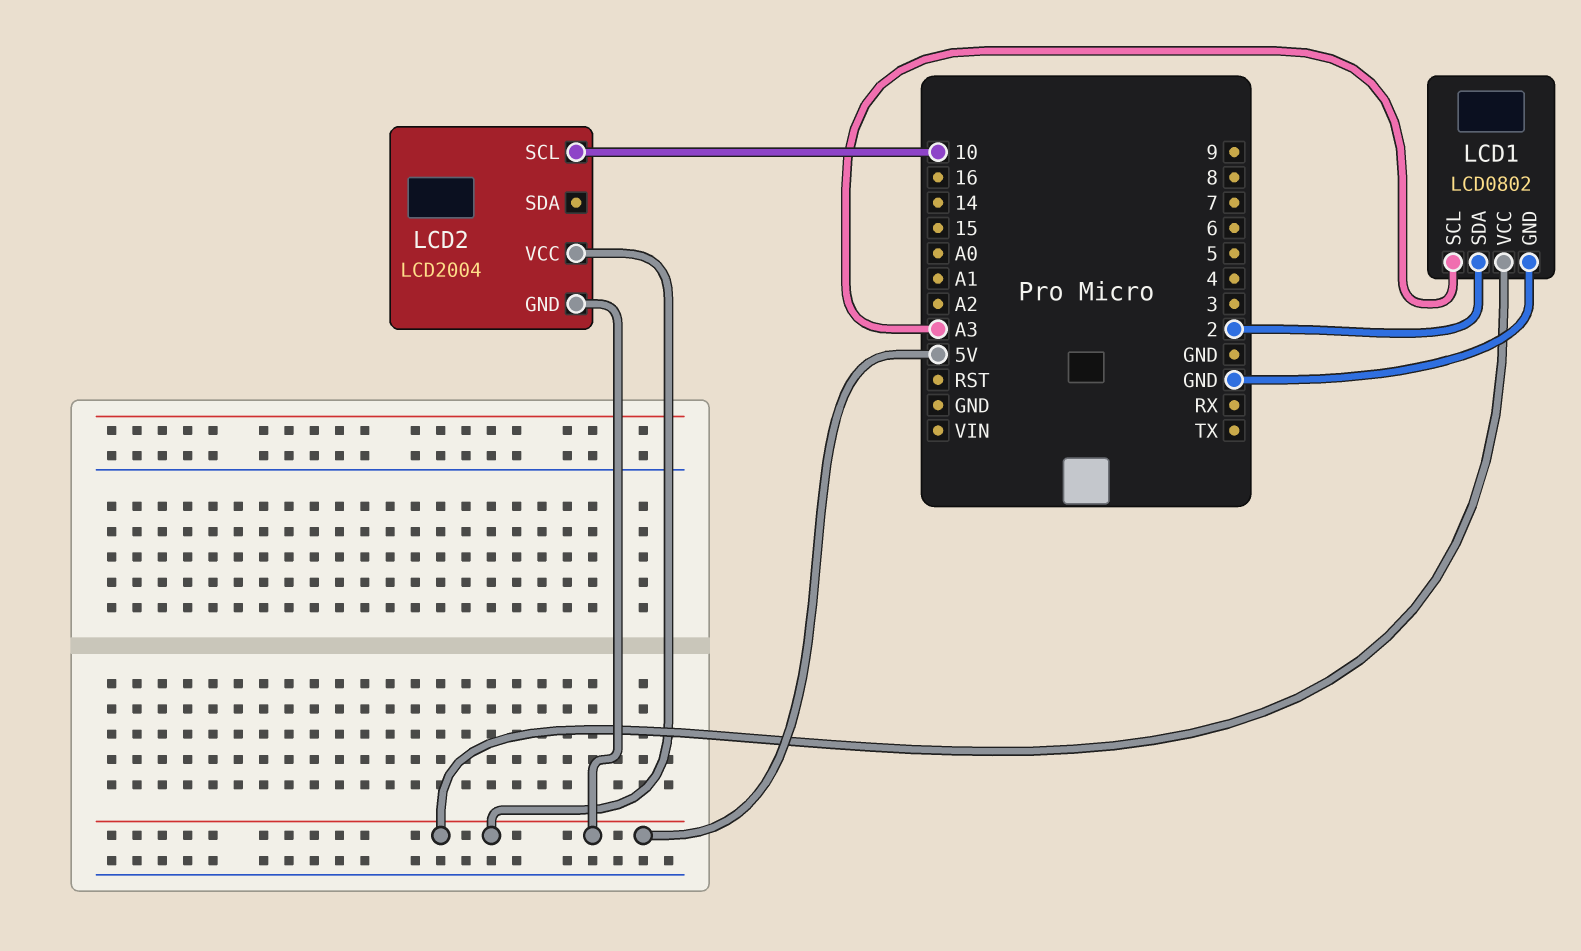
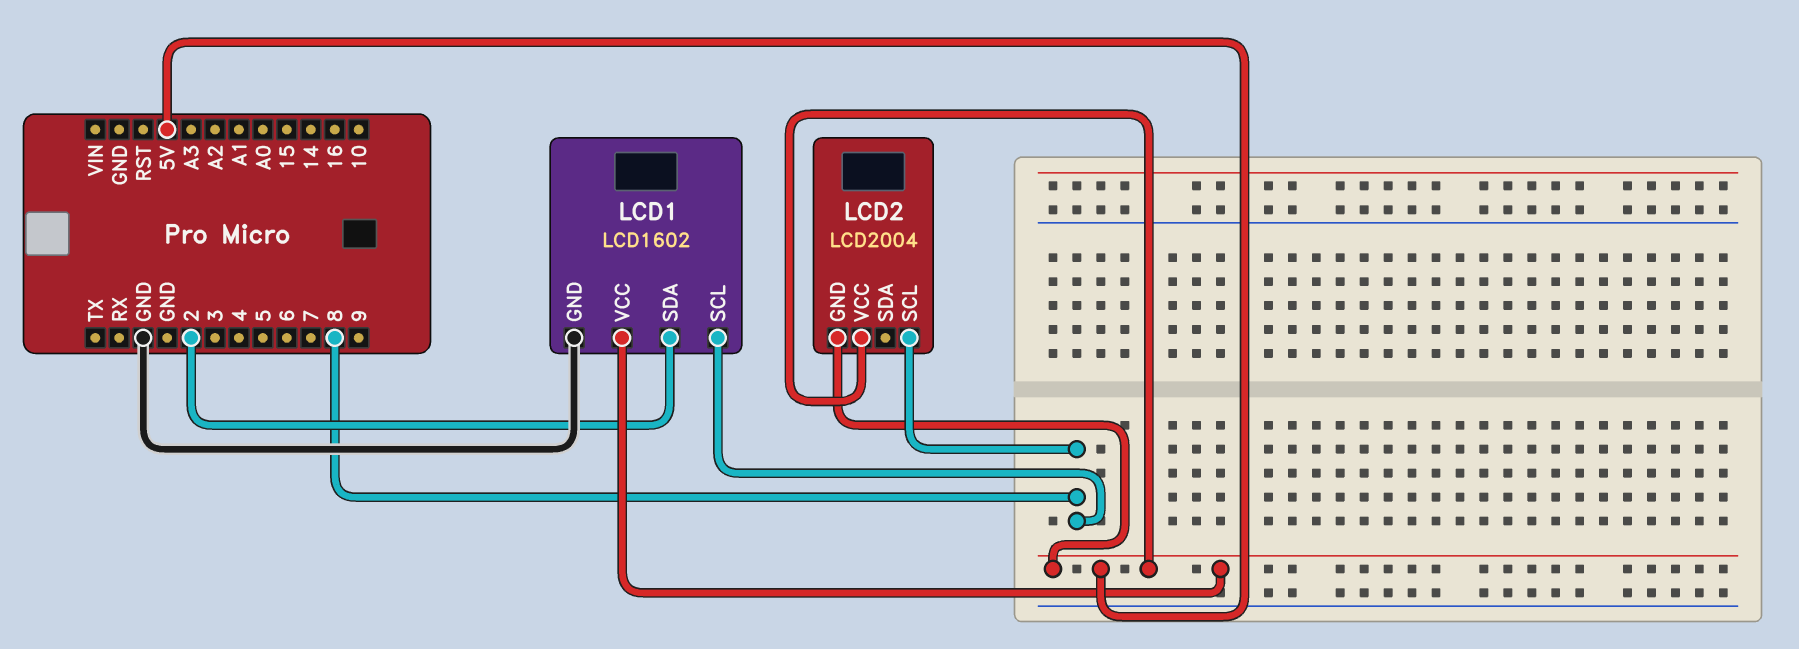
LCD1: LCD0802 -> LCD1602
LCD1 pin SCL: A3 -> 8
LCD2 pin SCL: 10 -> 8

